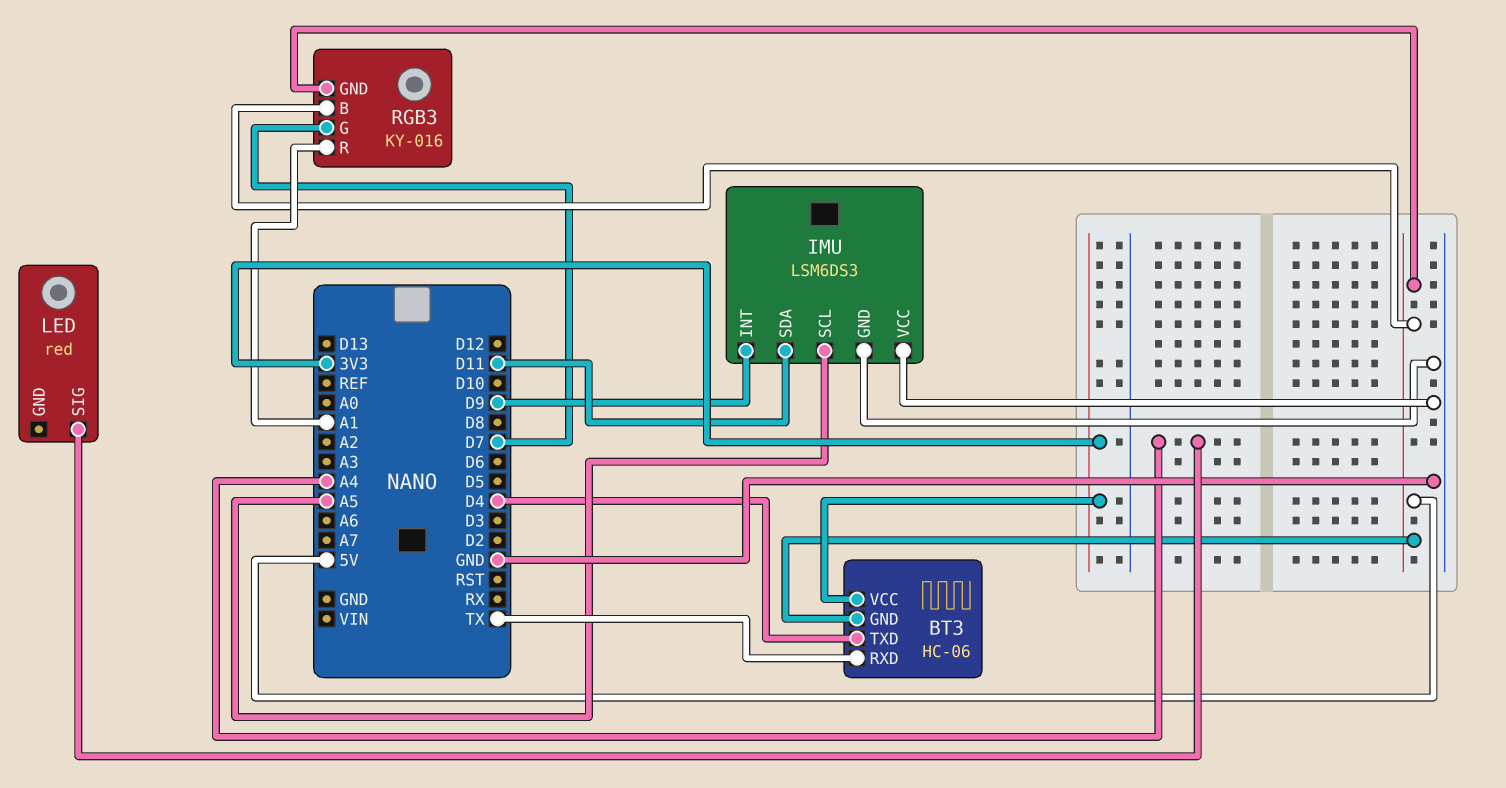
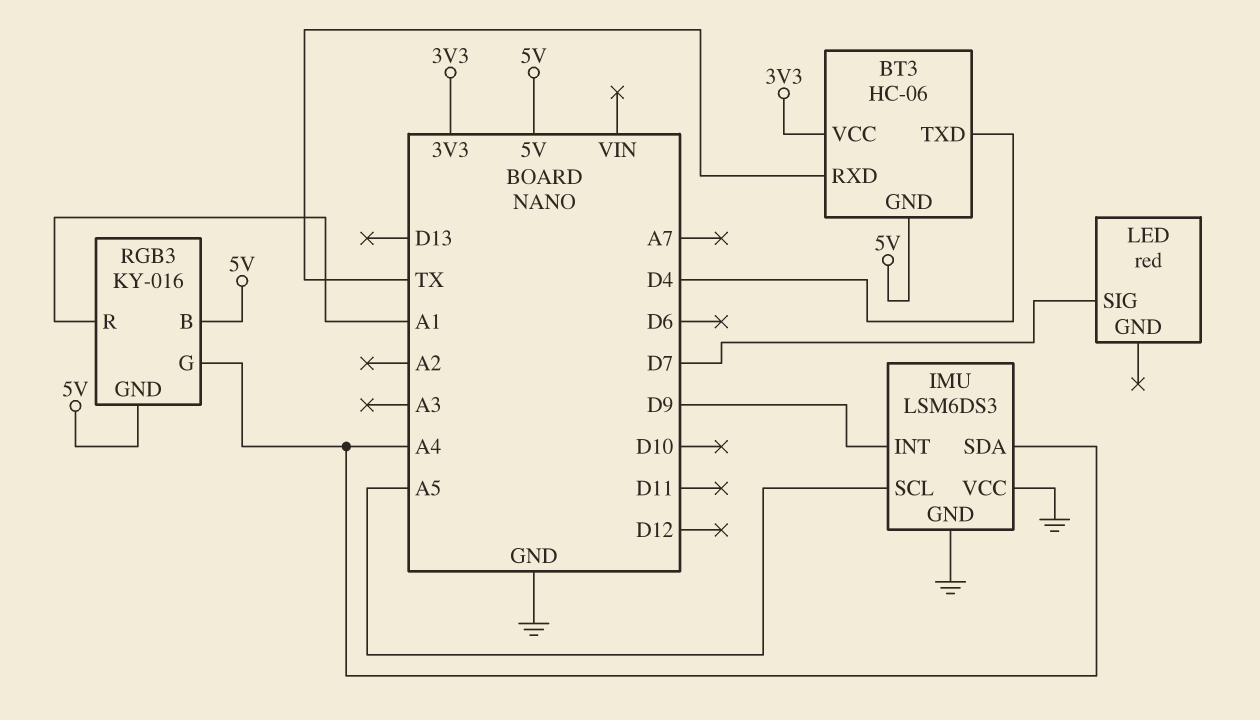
IMU pin SDA: D11 -> A4
LED pin SIG: A4 -> D7
RGB3 pin G: D7 -> A4

